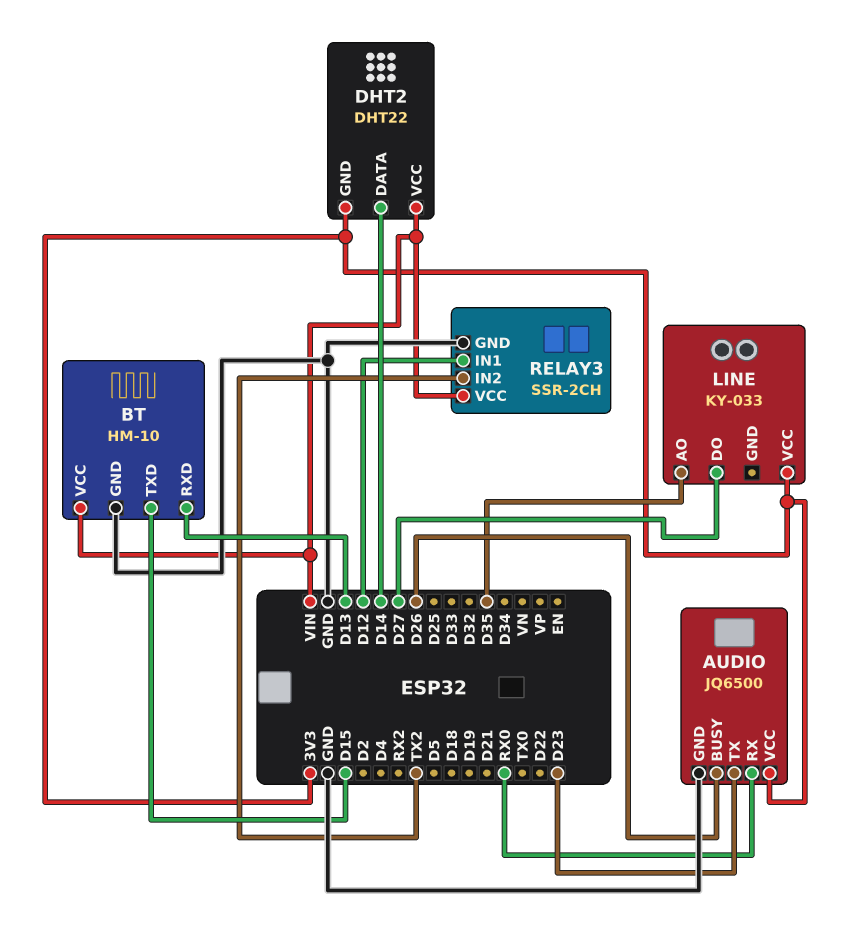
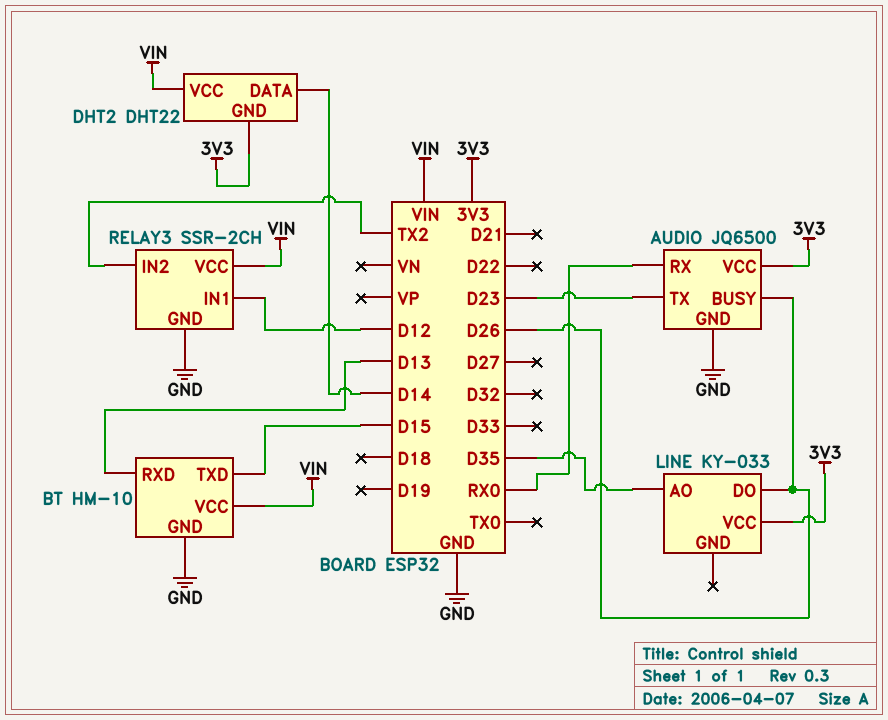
LINE pin DO: D27 -> D26

